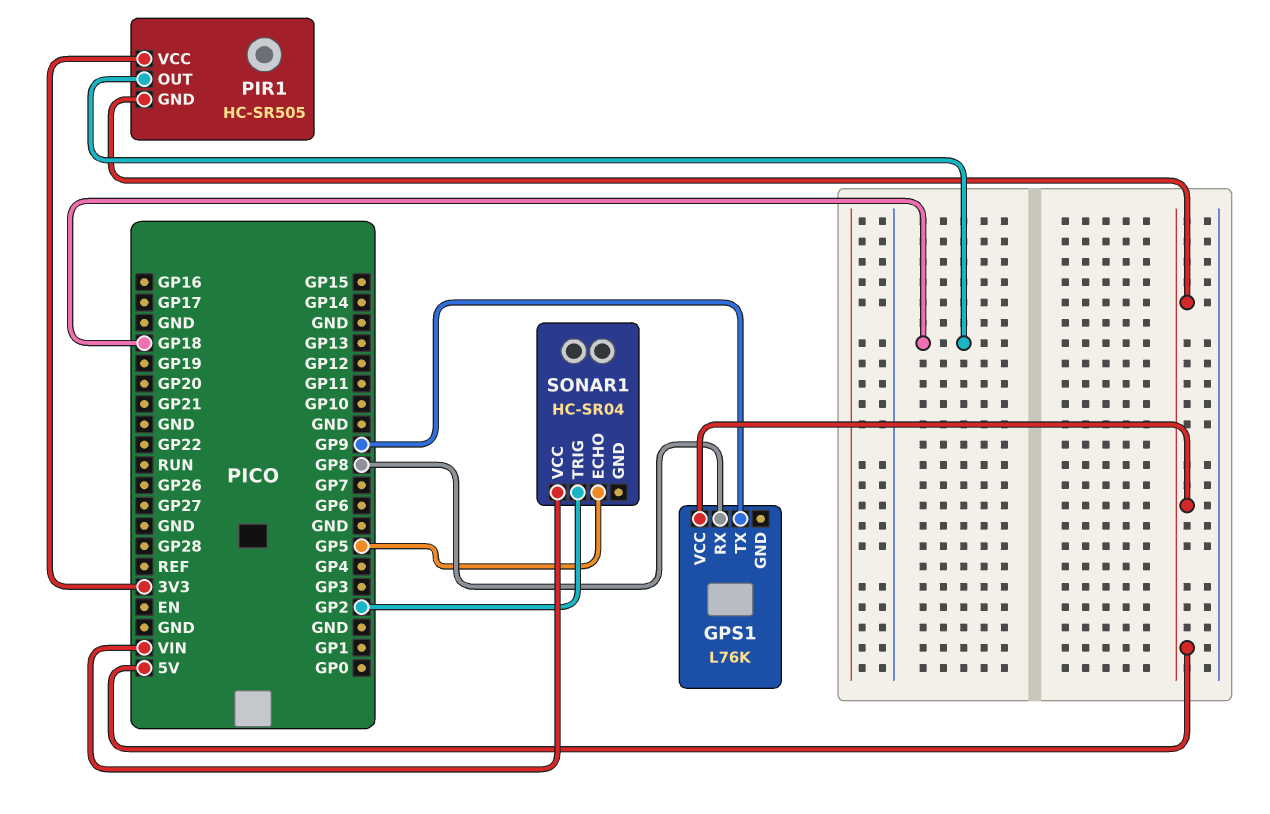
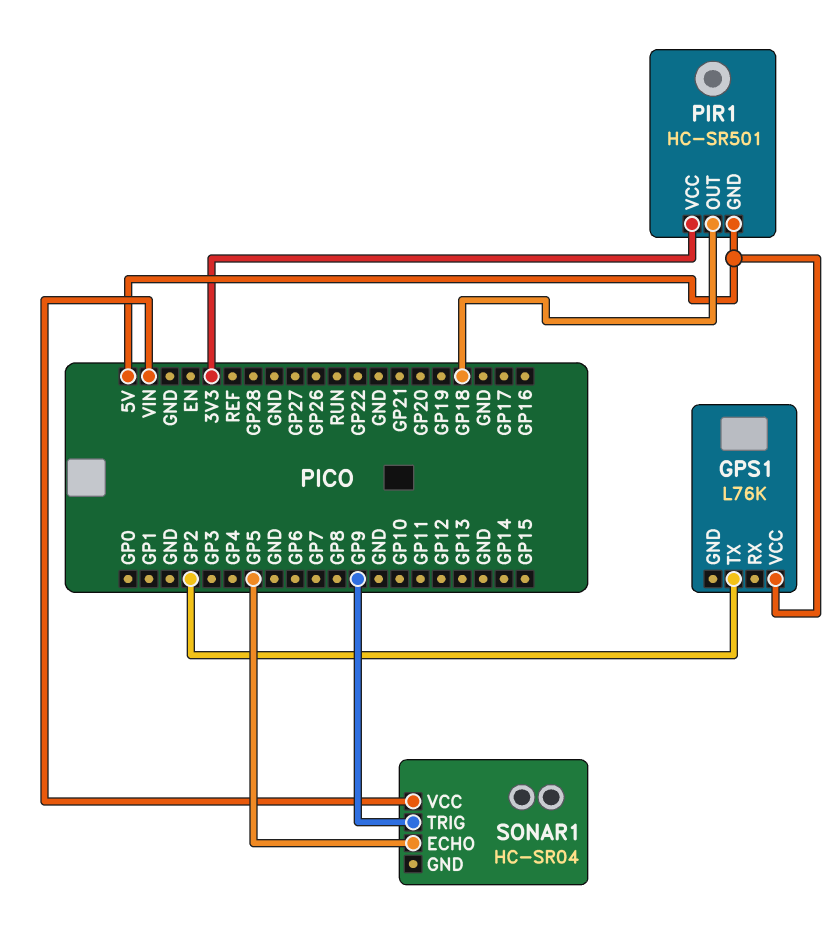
GPS1 pin RX: GP8 -> none
GPS1 pin TX: GP9 -> GP2
PIR1: HC-SR505 -> HC-SR501
SONAR1 pin TRIG: GP2 -> GP9

